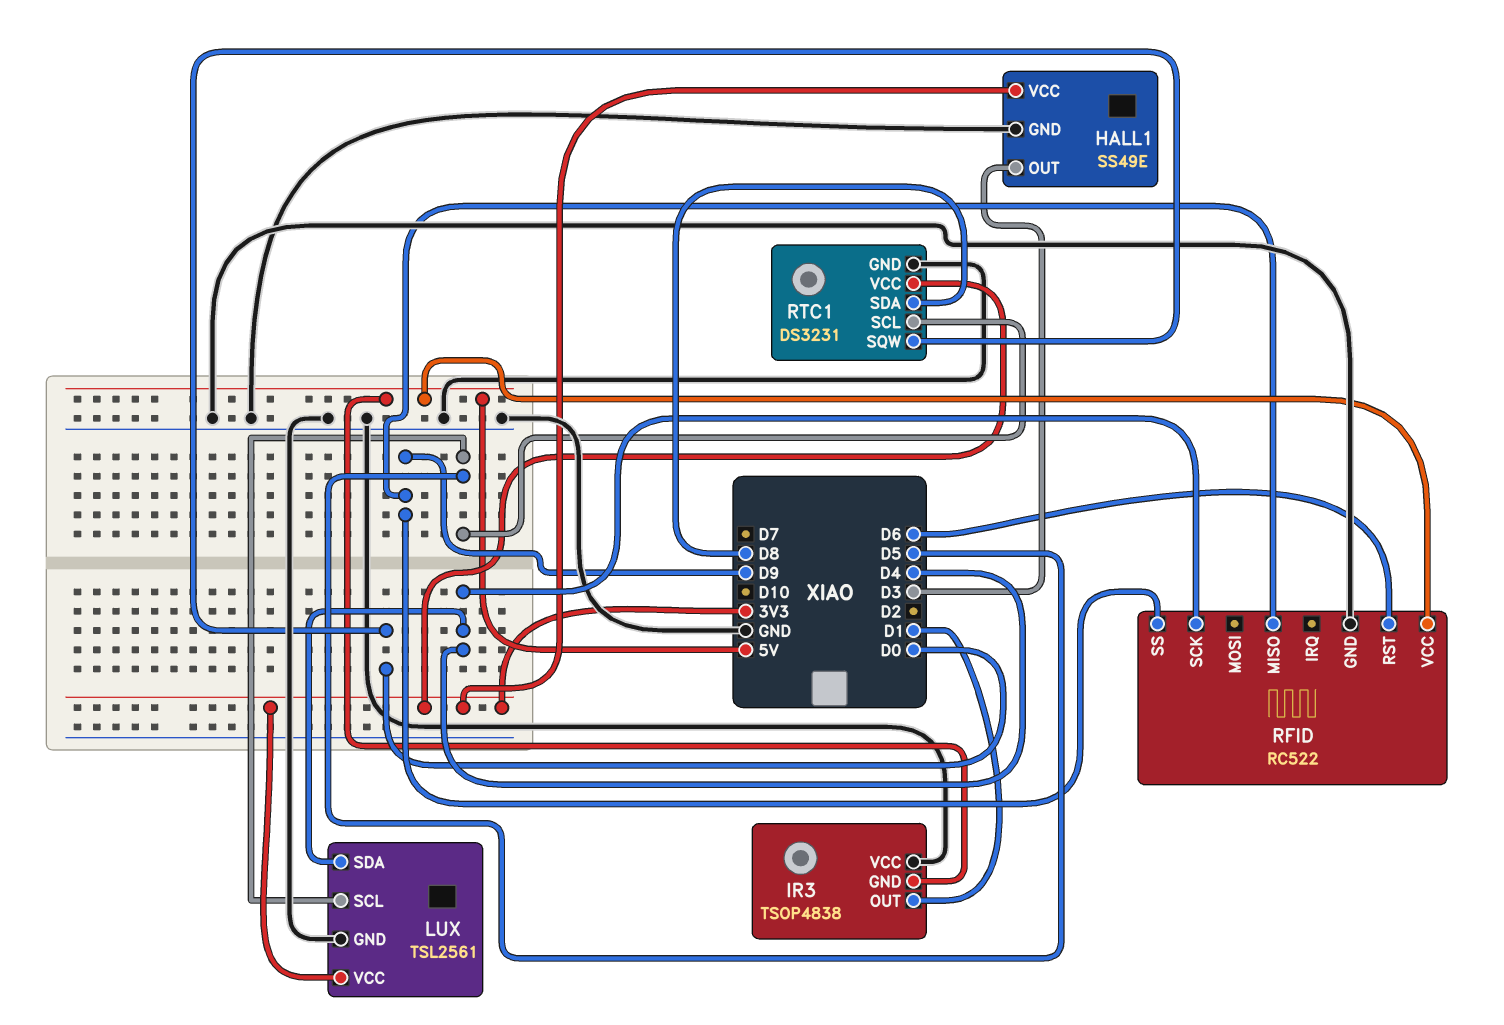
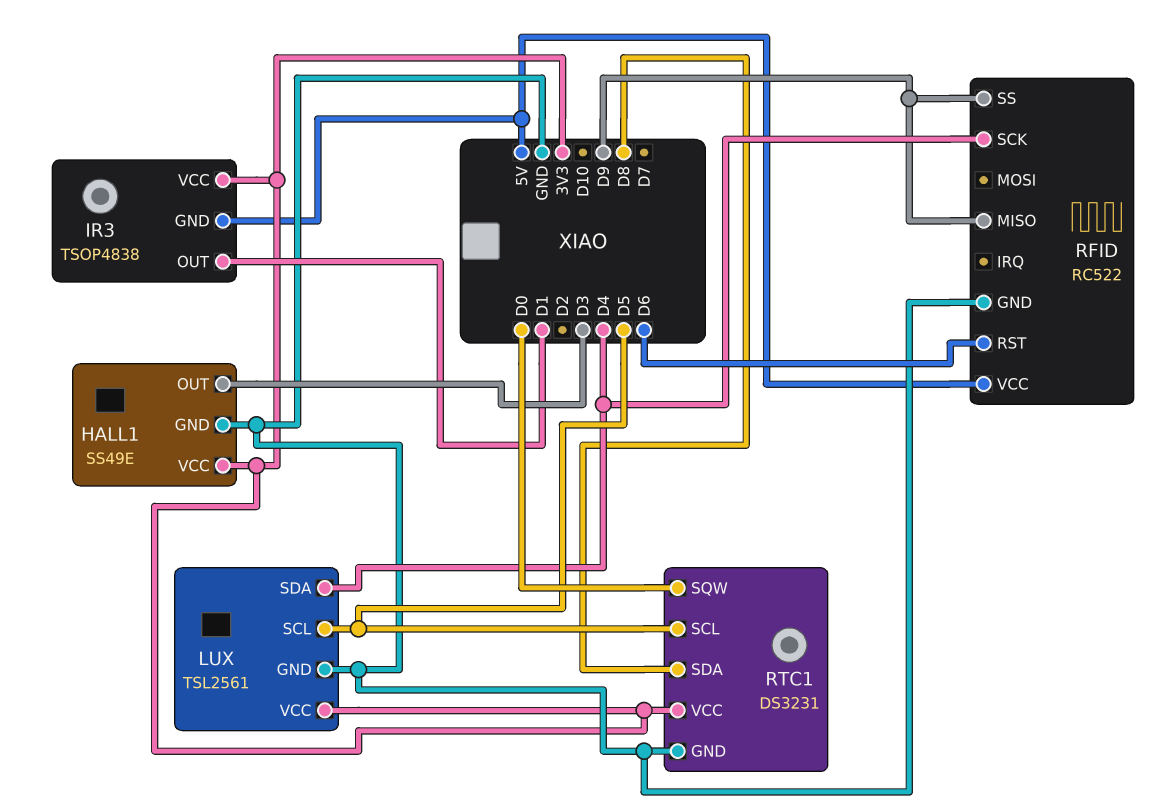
IR3 pin VCC: GND -> 3V3

